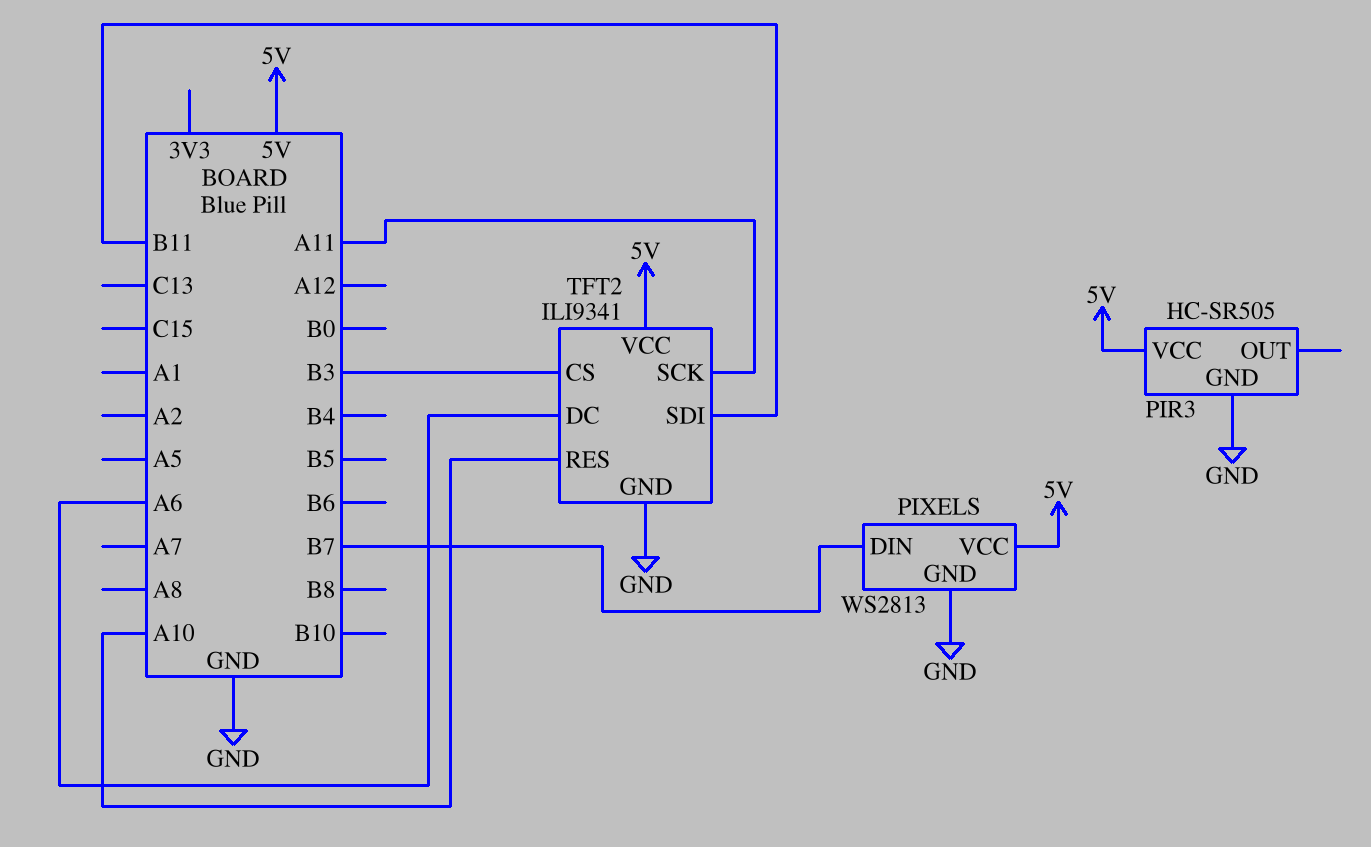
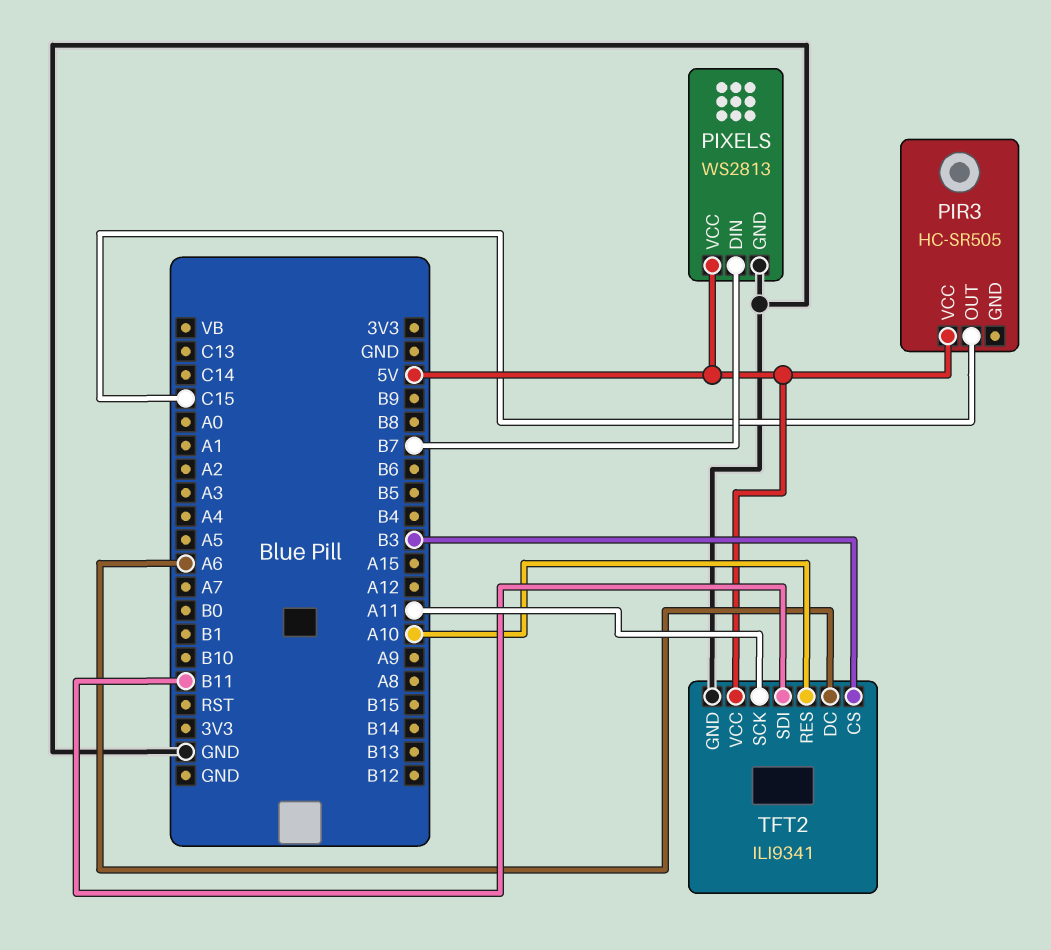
PIR3 pin GND: GND -> none
PIR3 pin OUT: none -> C15

